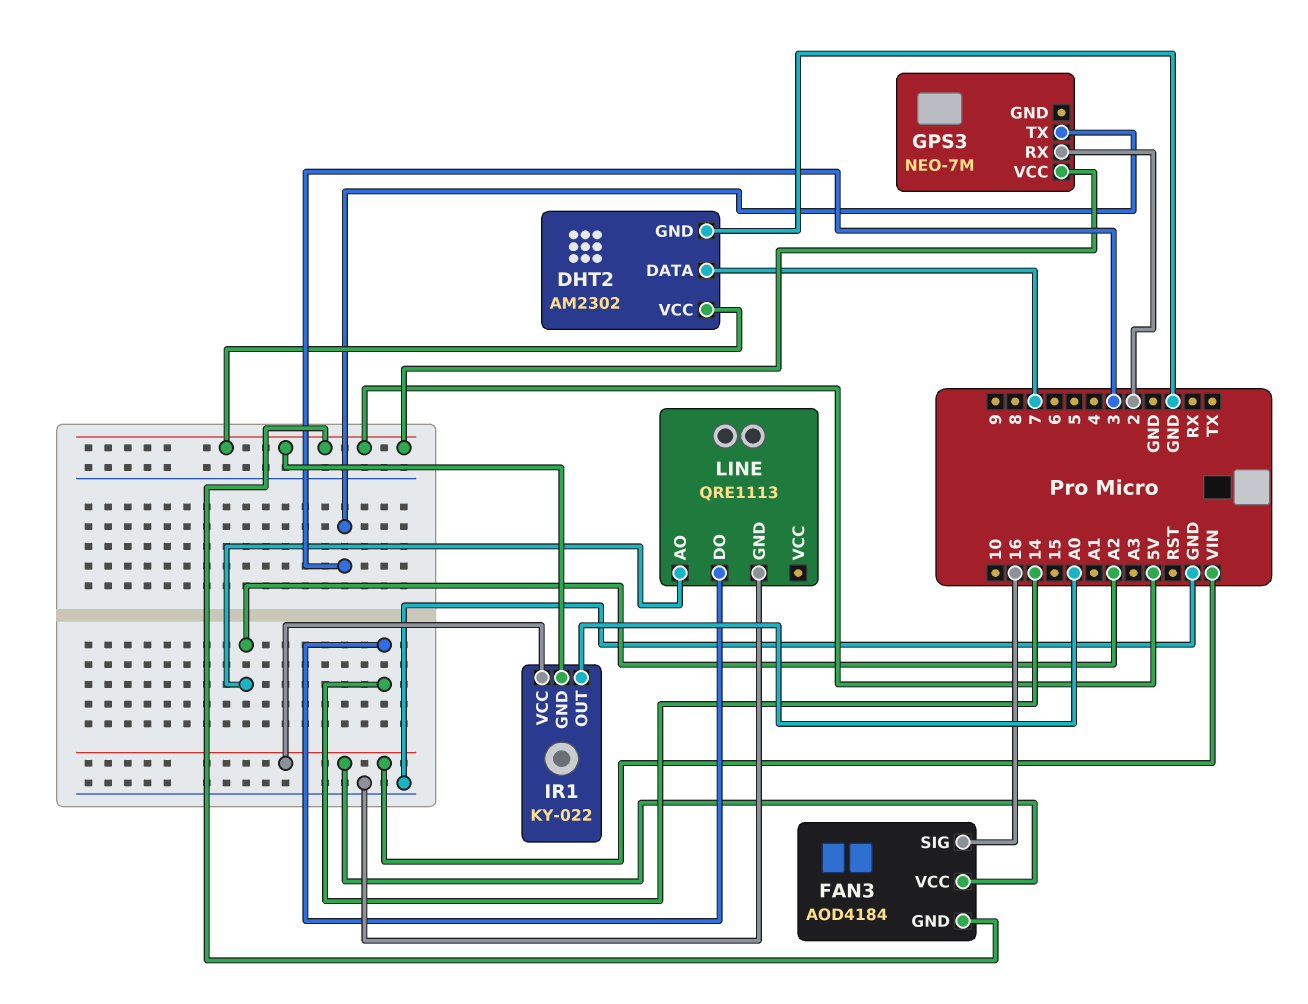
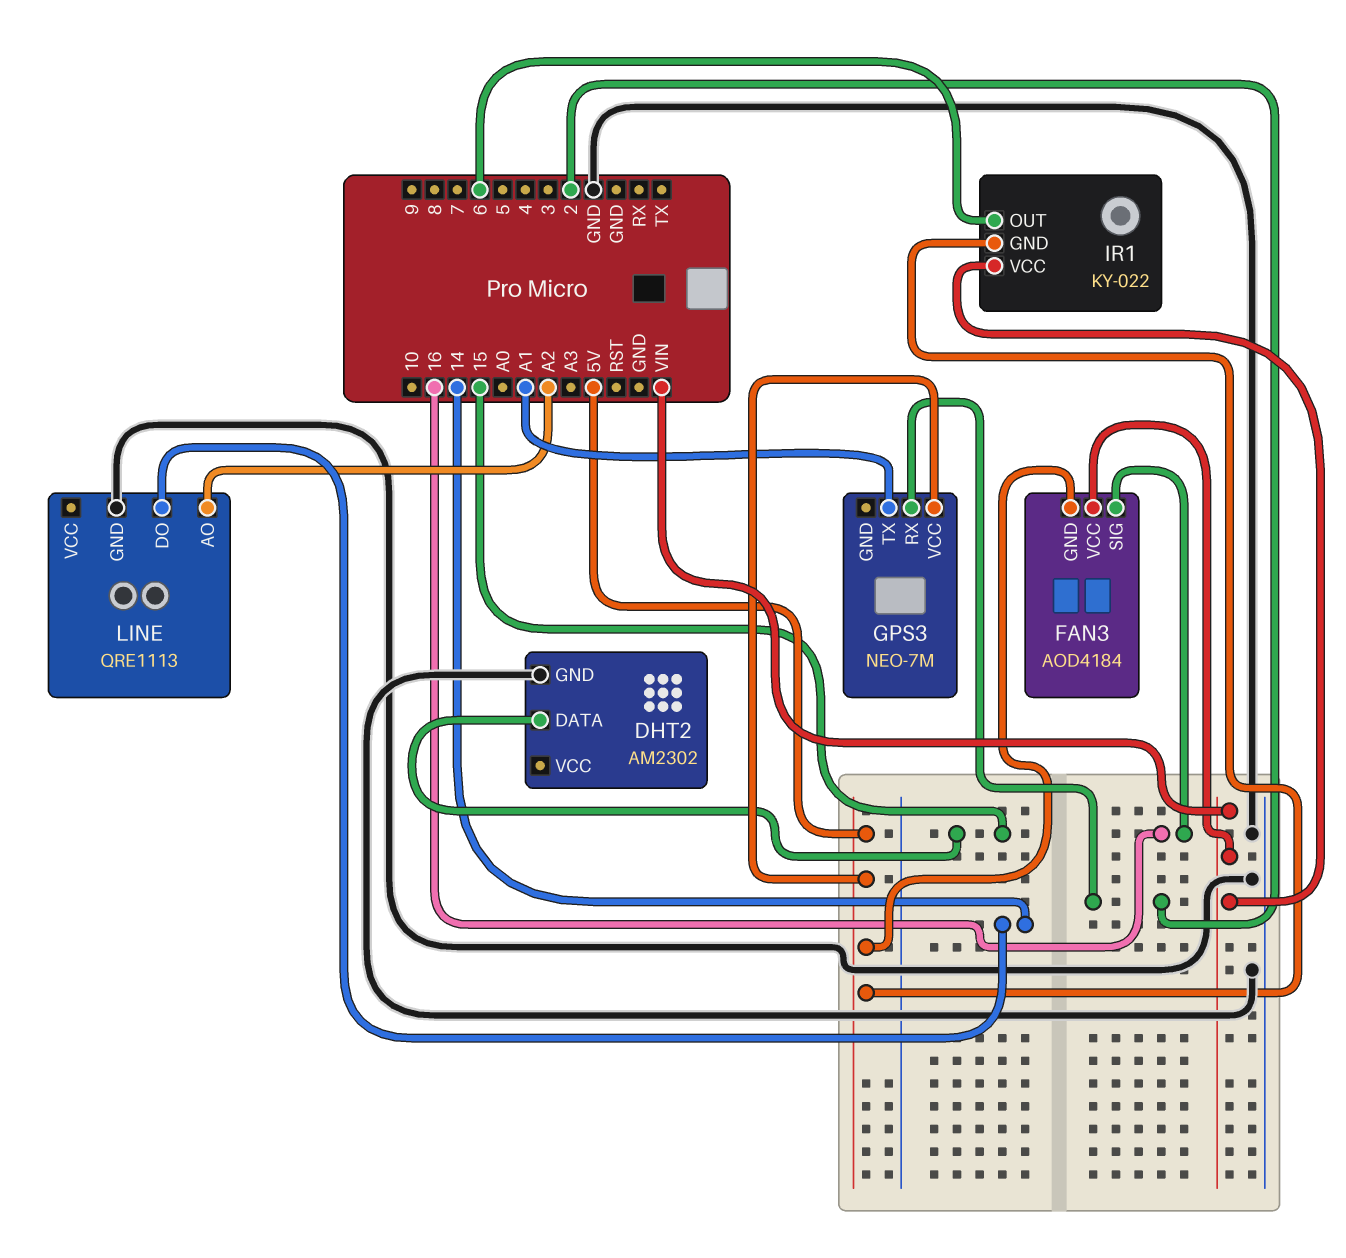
DHT2 pin DATA: 7 -> 15
DHT2 pin VCC: 5V -> none
GPS3 pin TX: 3 -> A1
IR1 pin OUT: A0 -> 6

